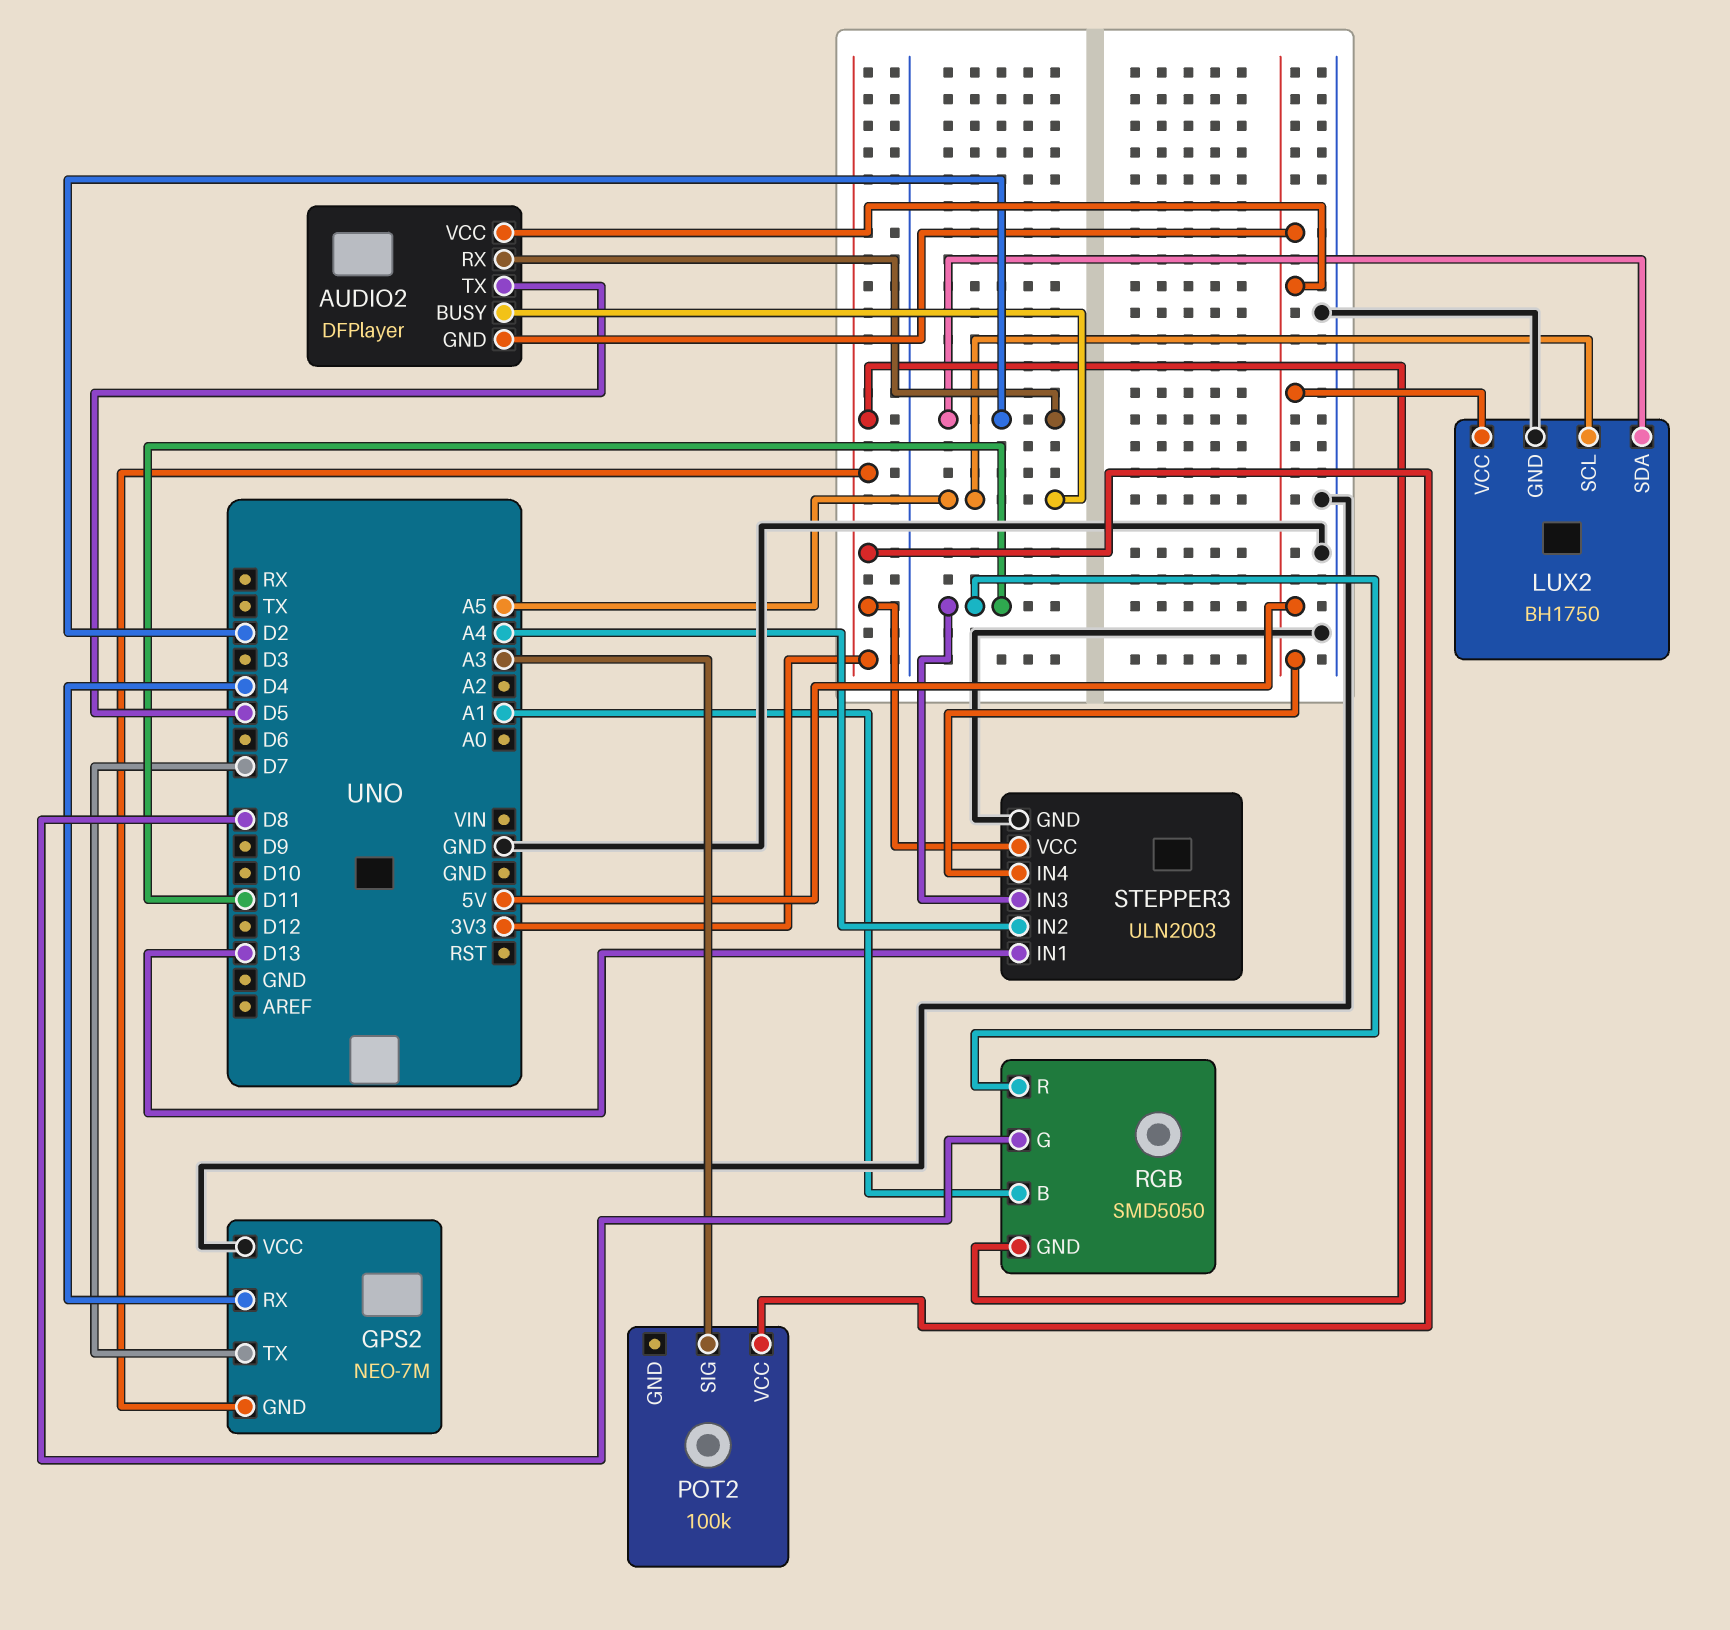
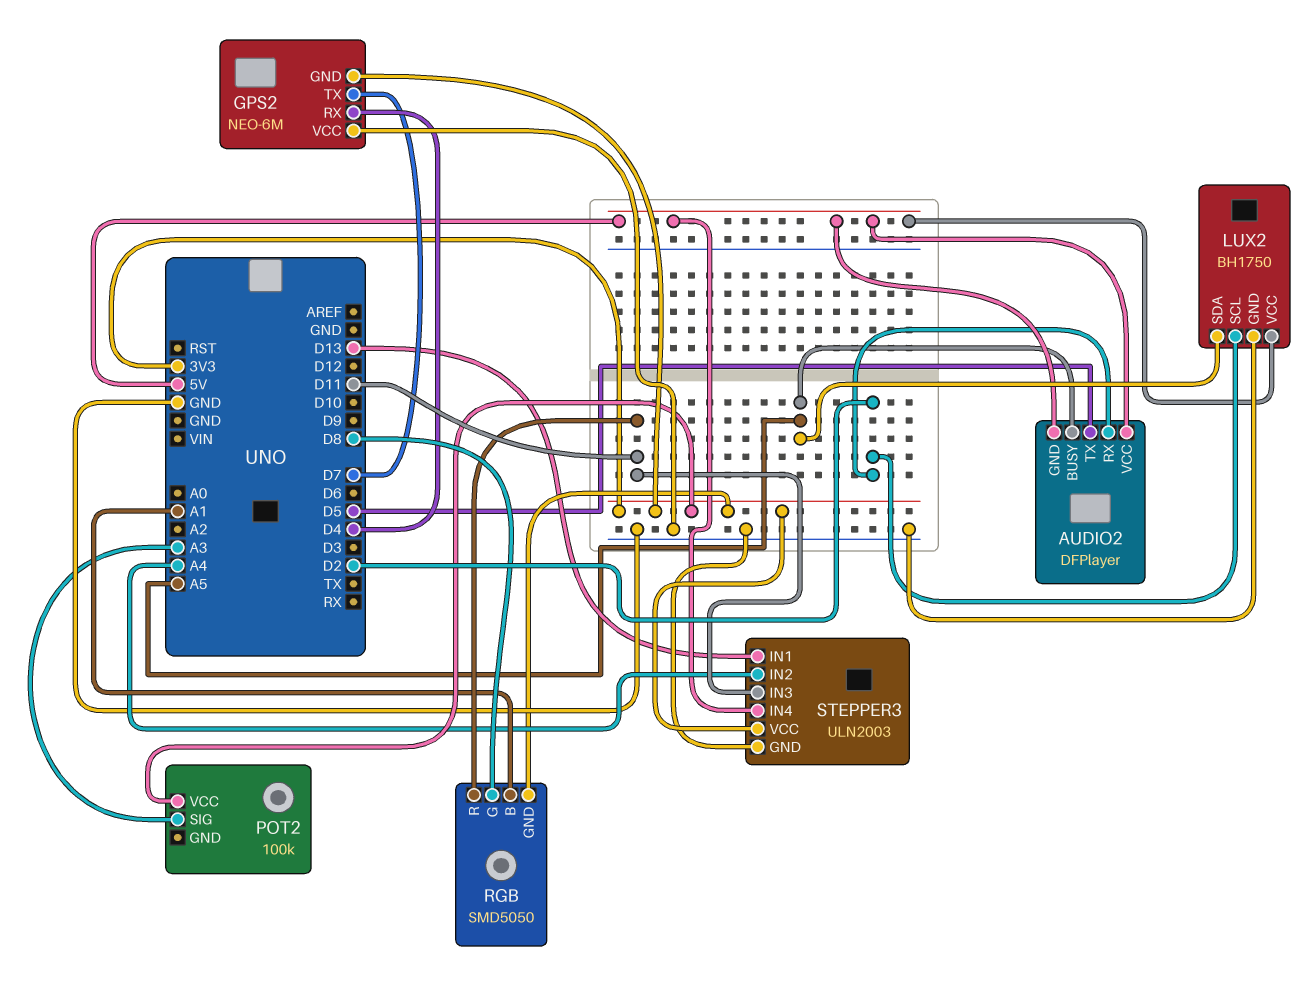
GPS2: NEO-7M -> NEO-6M
LUX2 pin SCL: A5 -> D2
LUX2 pin SDA: D2 -> A5

